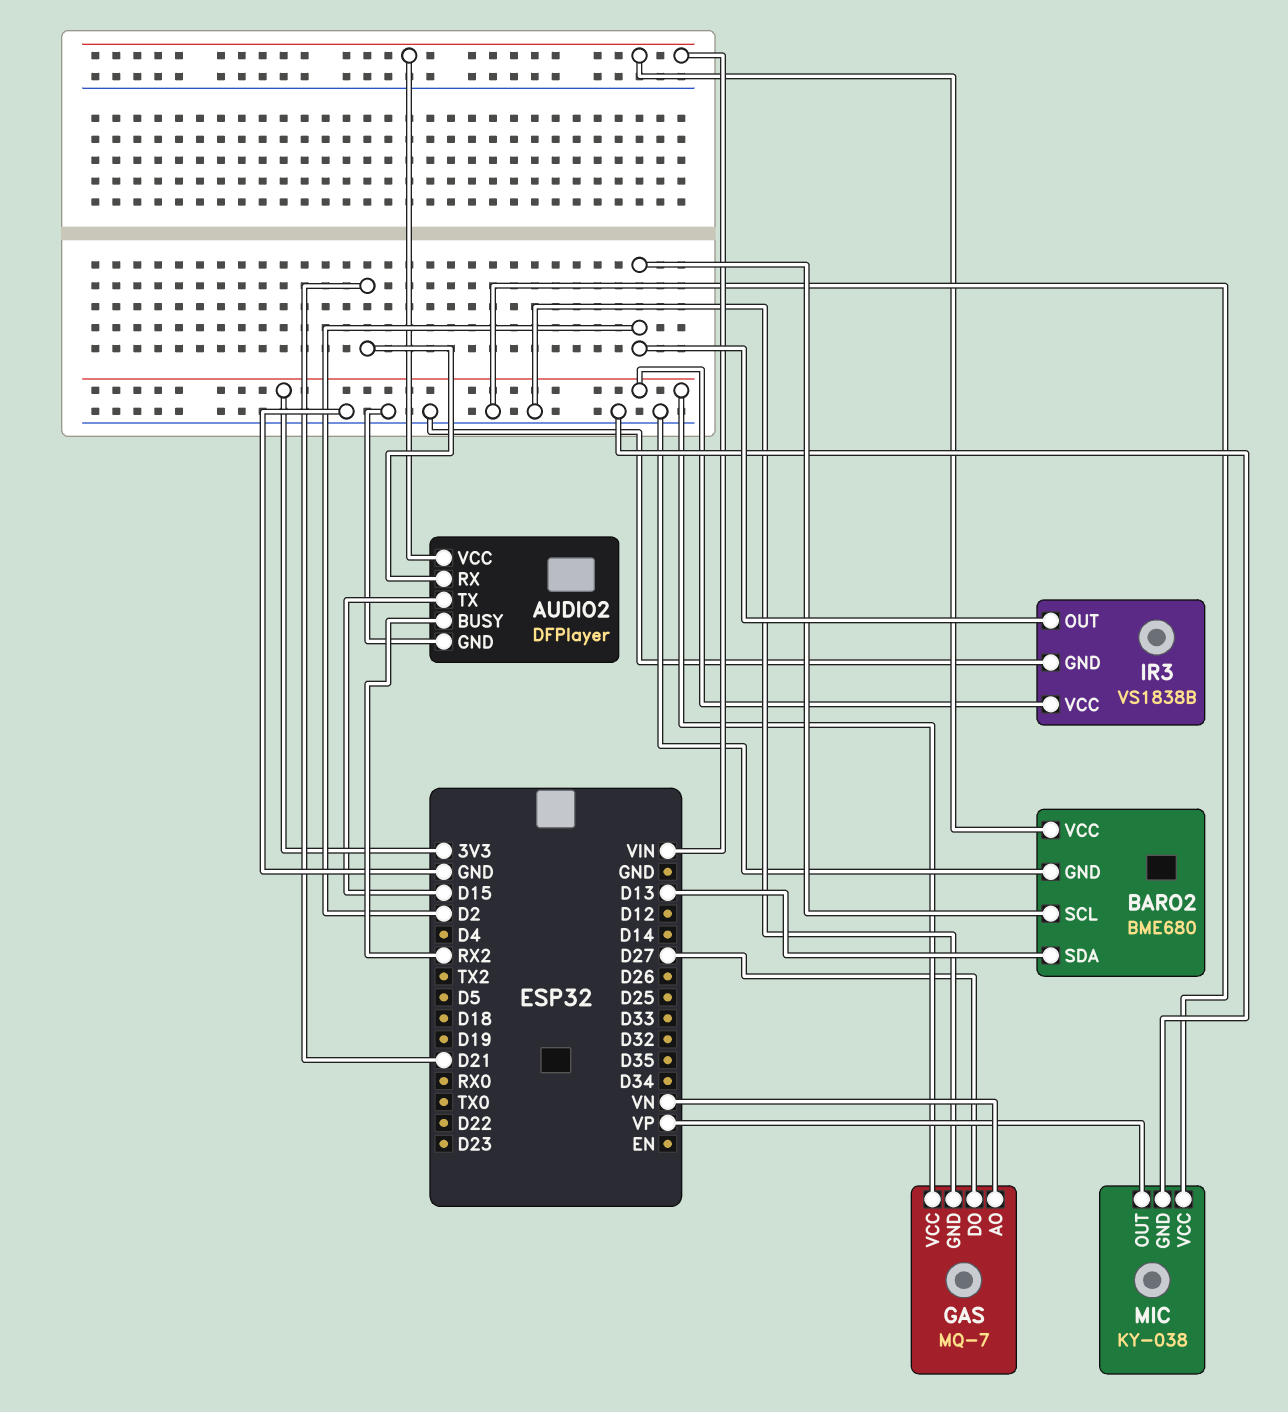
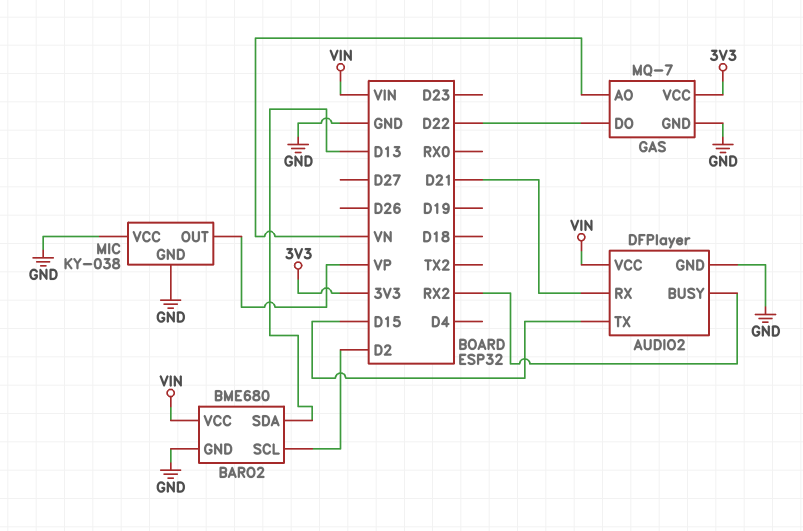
GAS pin DO: D27 -> D22
IR3: VS1838B -> none
IR3 pin GND: GND -> none
IR3 pin OUT: D2 -> none
IR3 pin VCC: 3V3 -> none

